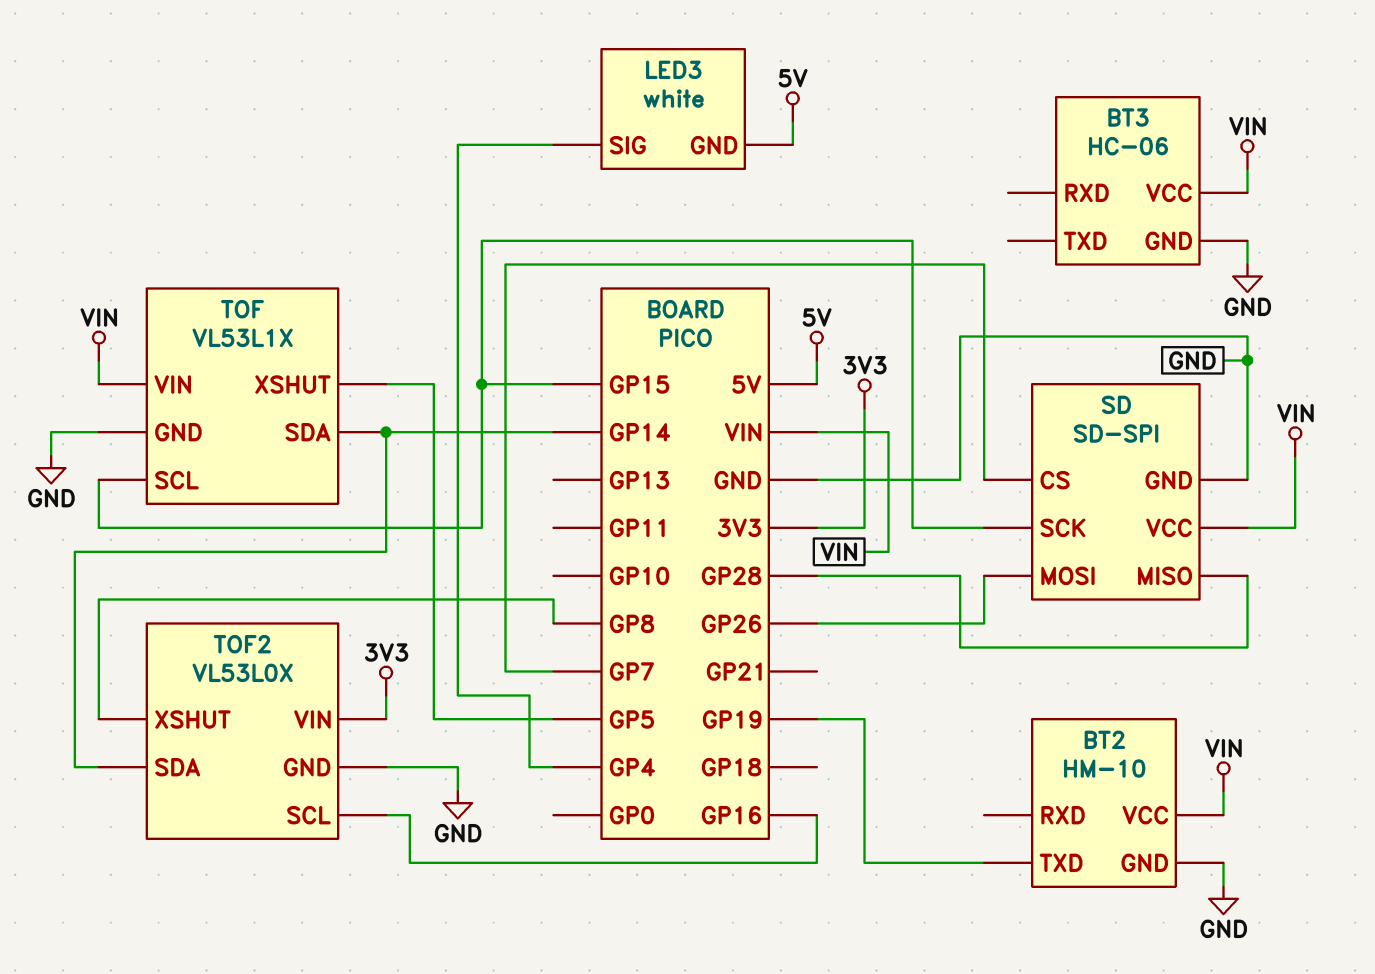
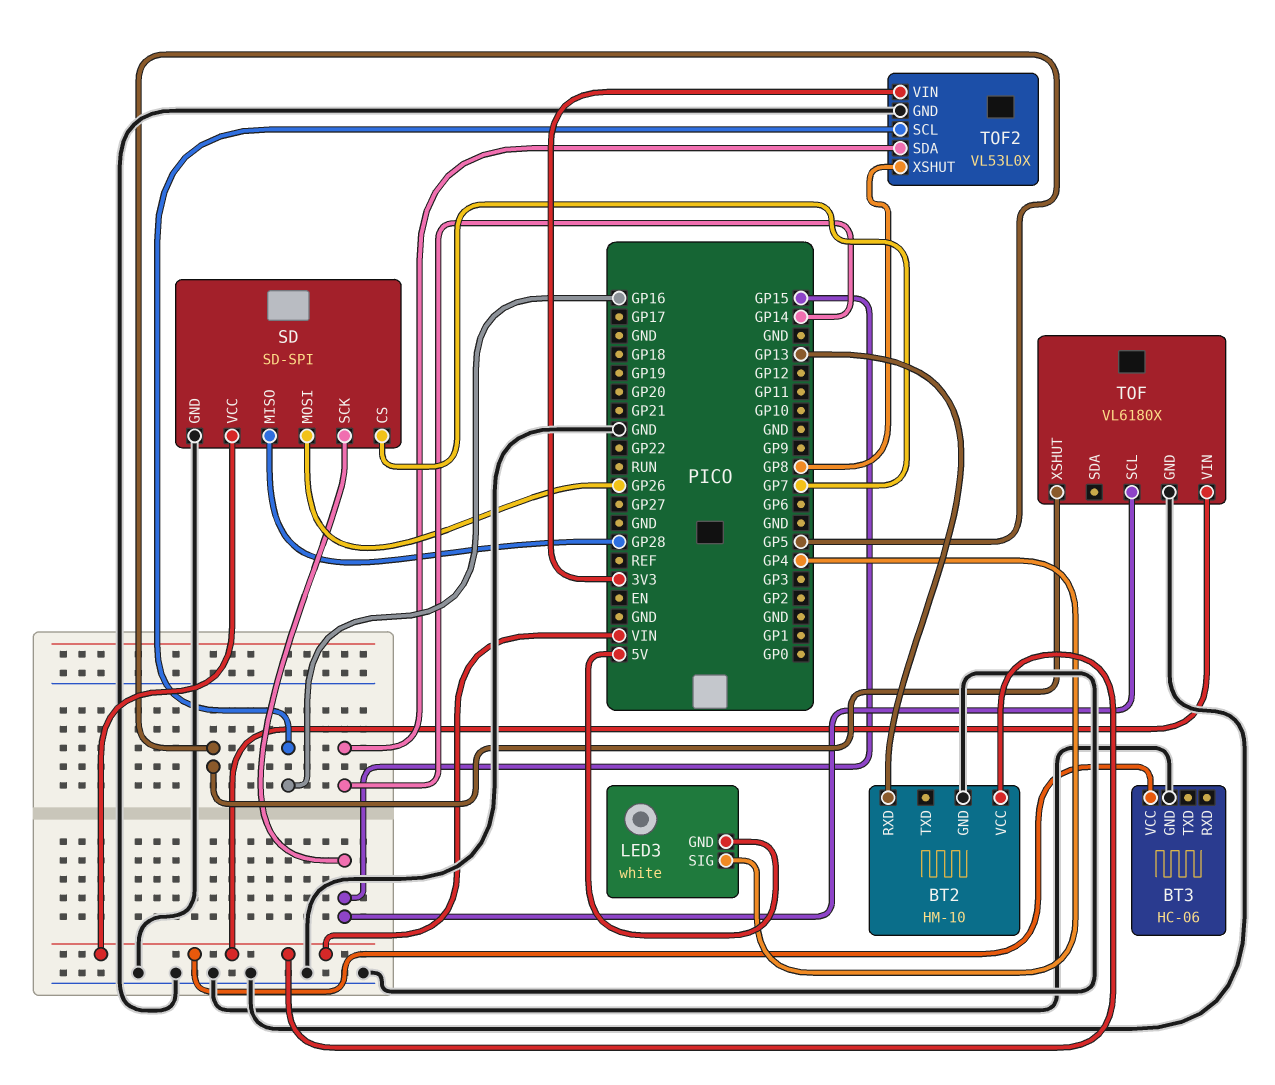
BT2 pin RXD: none -> GP13
BT2 pin TXD: GP19 -> none
TOF: VL53L1X -> VL6180X
TOF pin SDA: GP14 -> none

